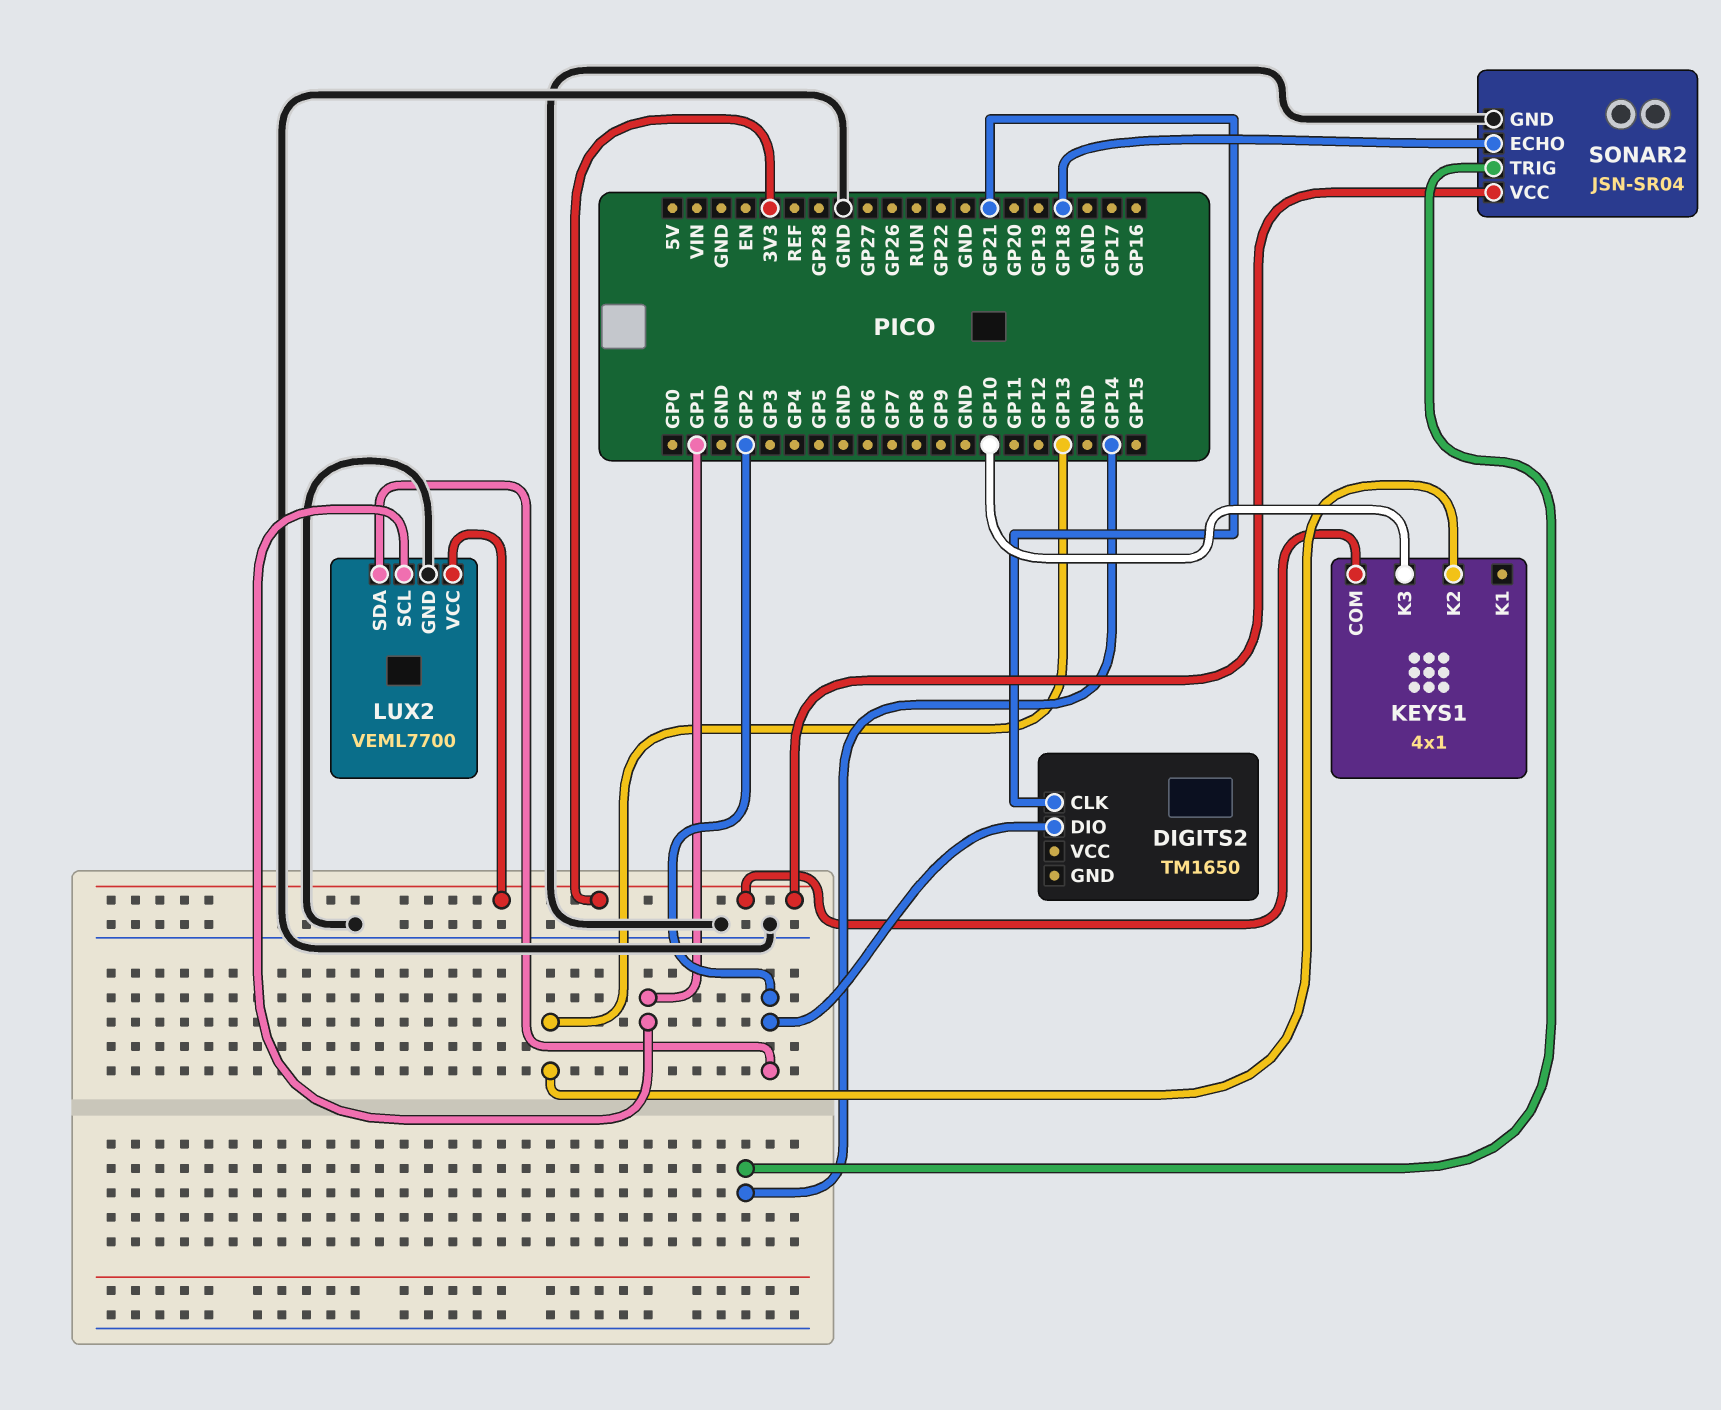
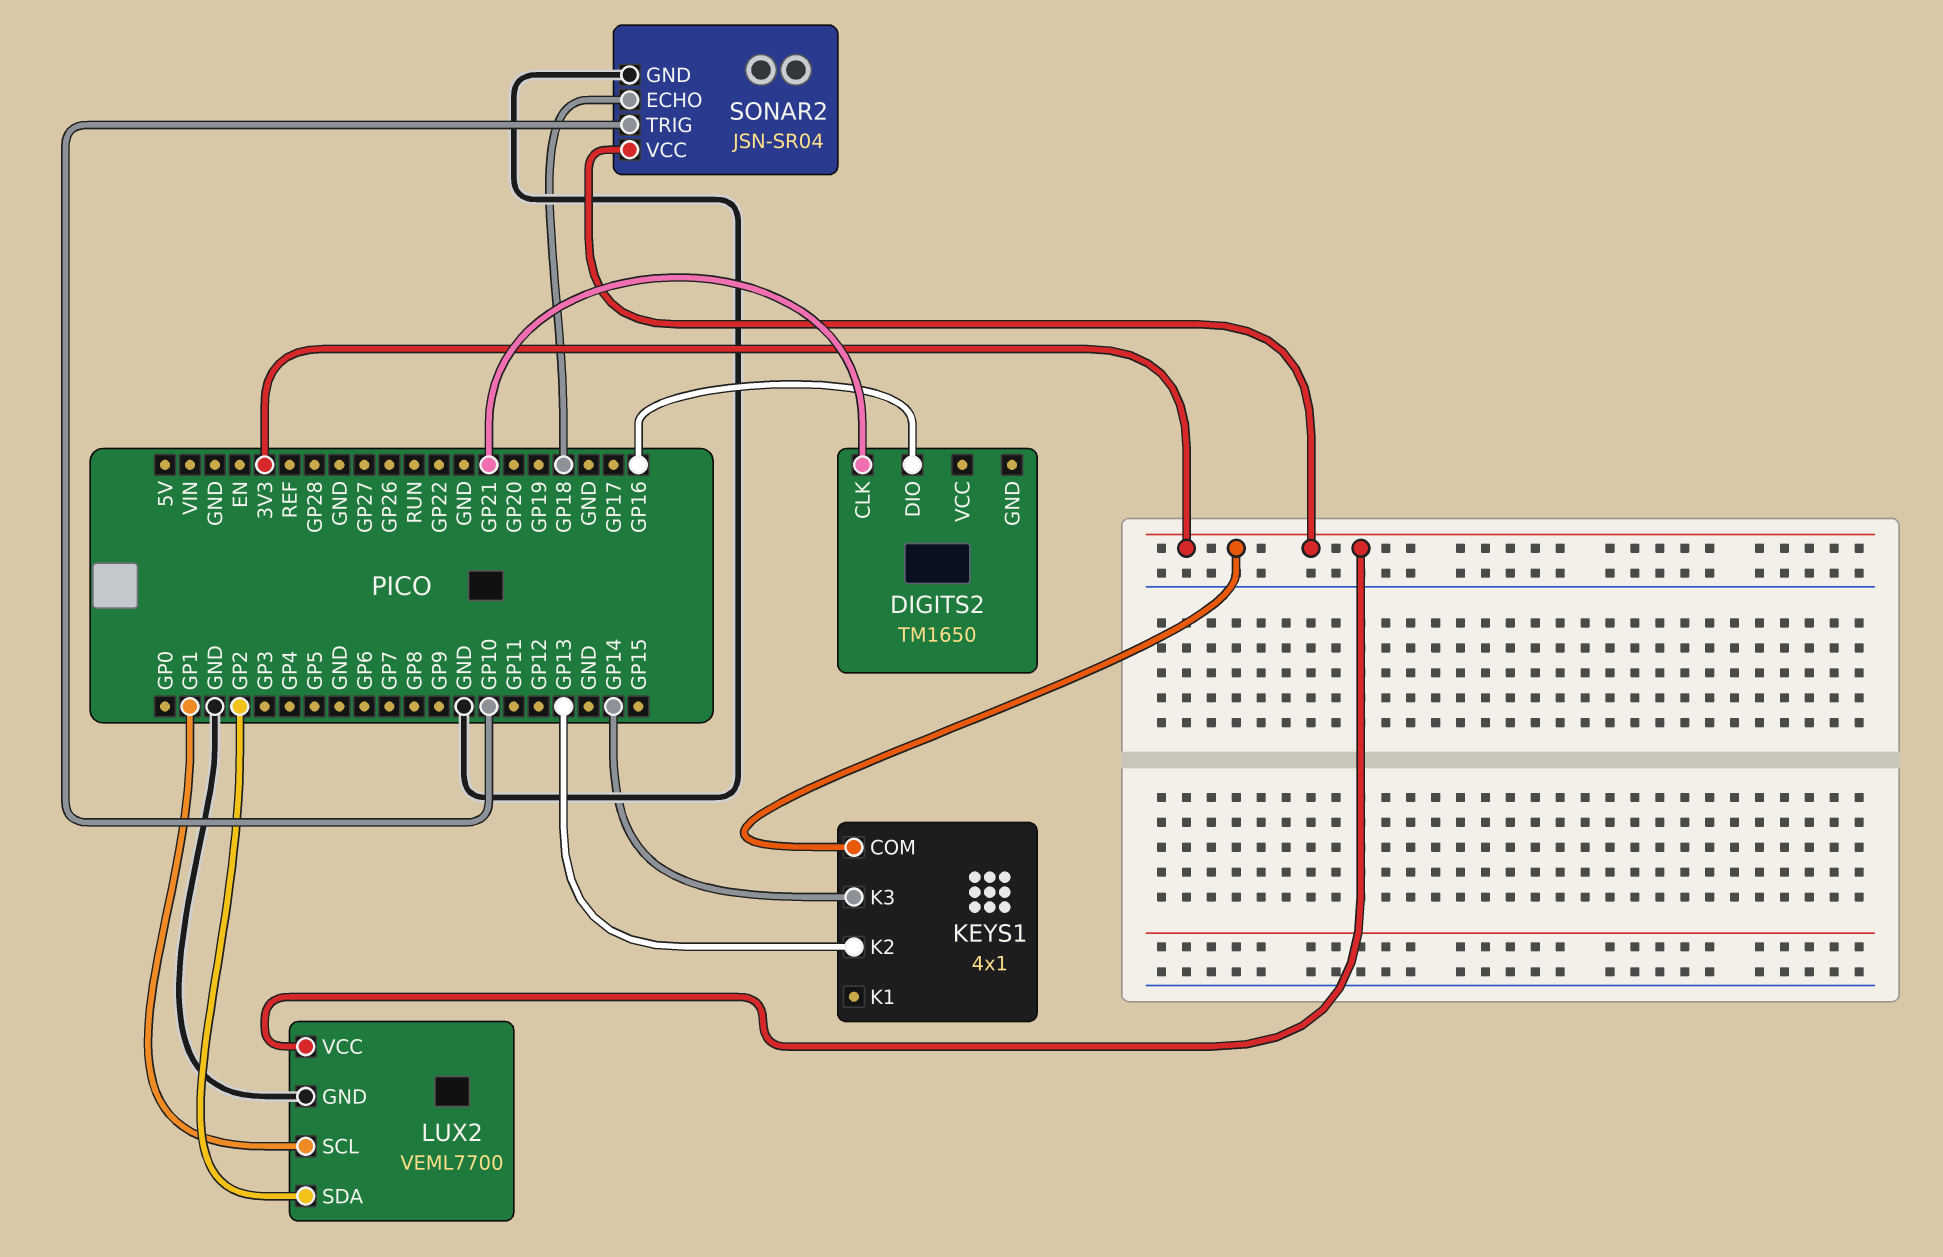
DIGITS2 pin DIO: GP2 -> GP16
KEYS1 pin K3: GP10 -> GP14
SONAR2 pin TRIG: GP14 -> GP10

